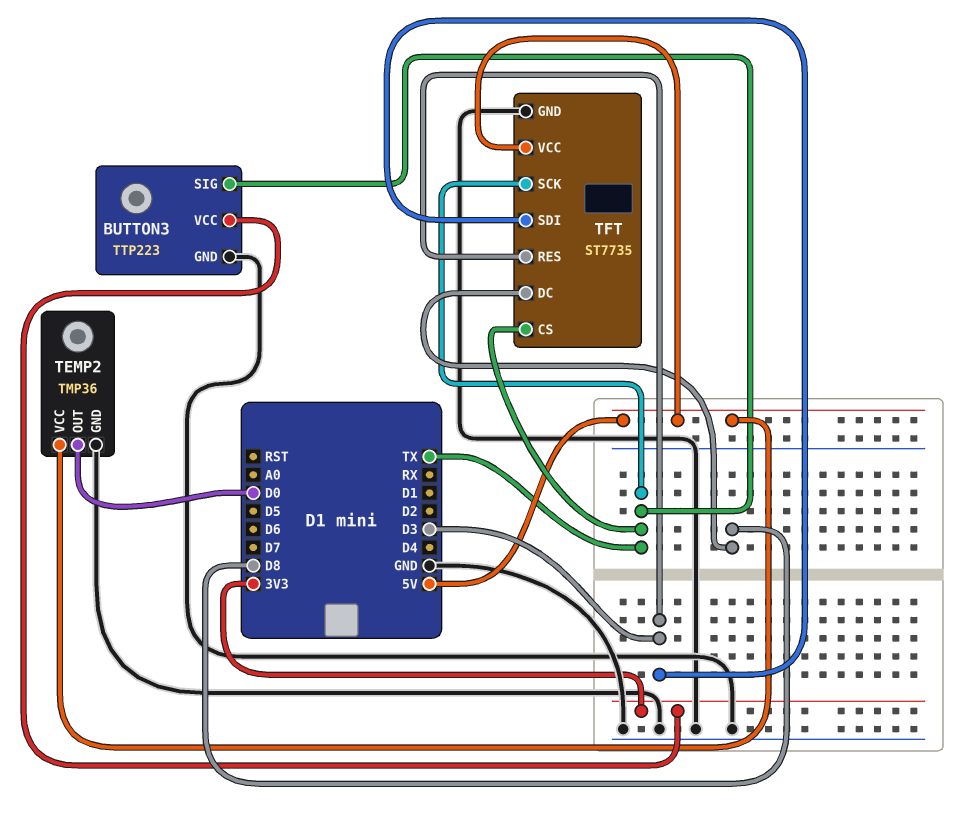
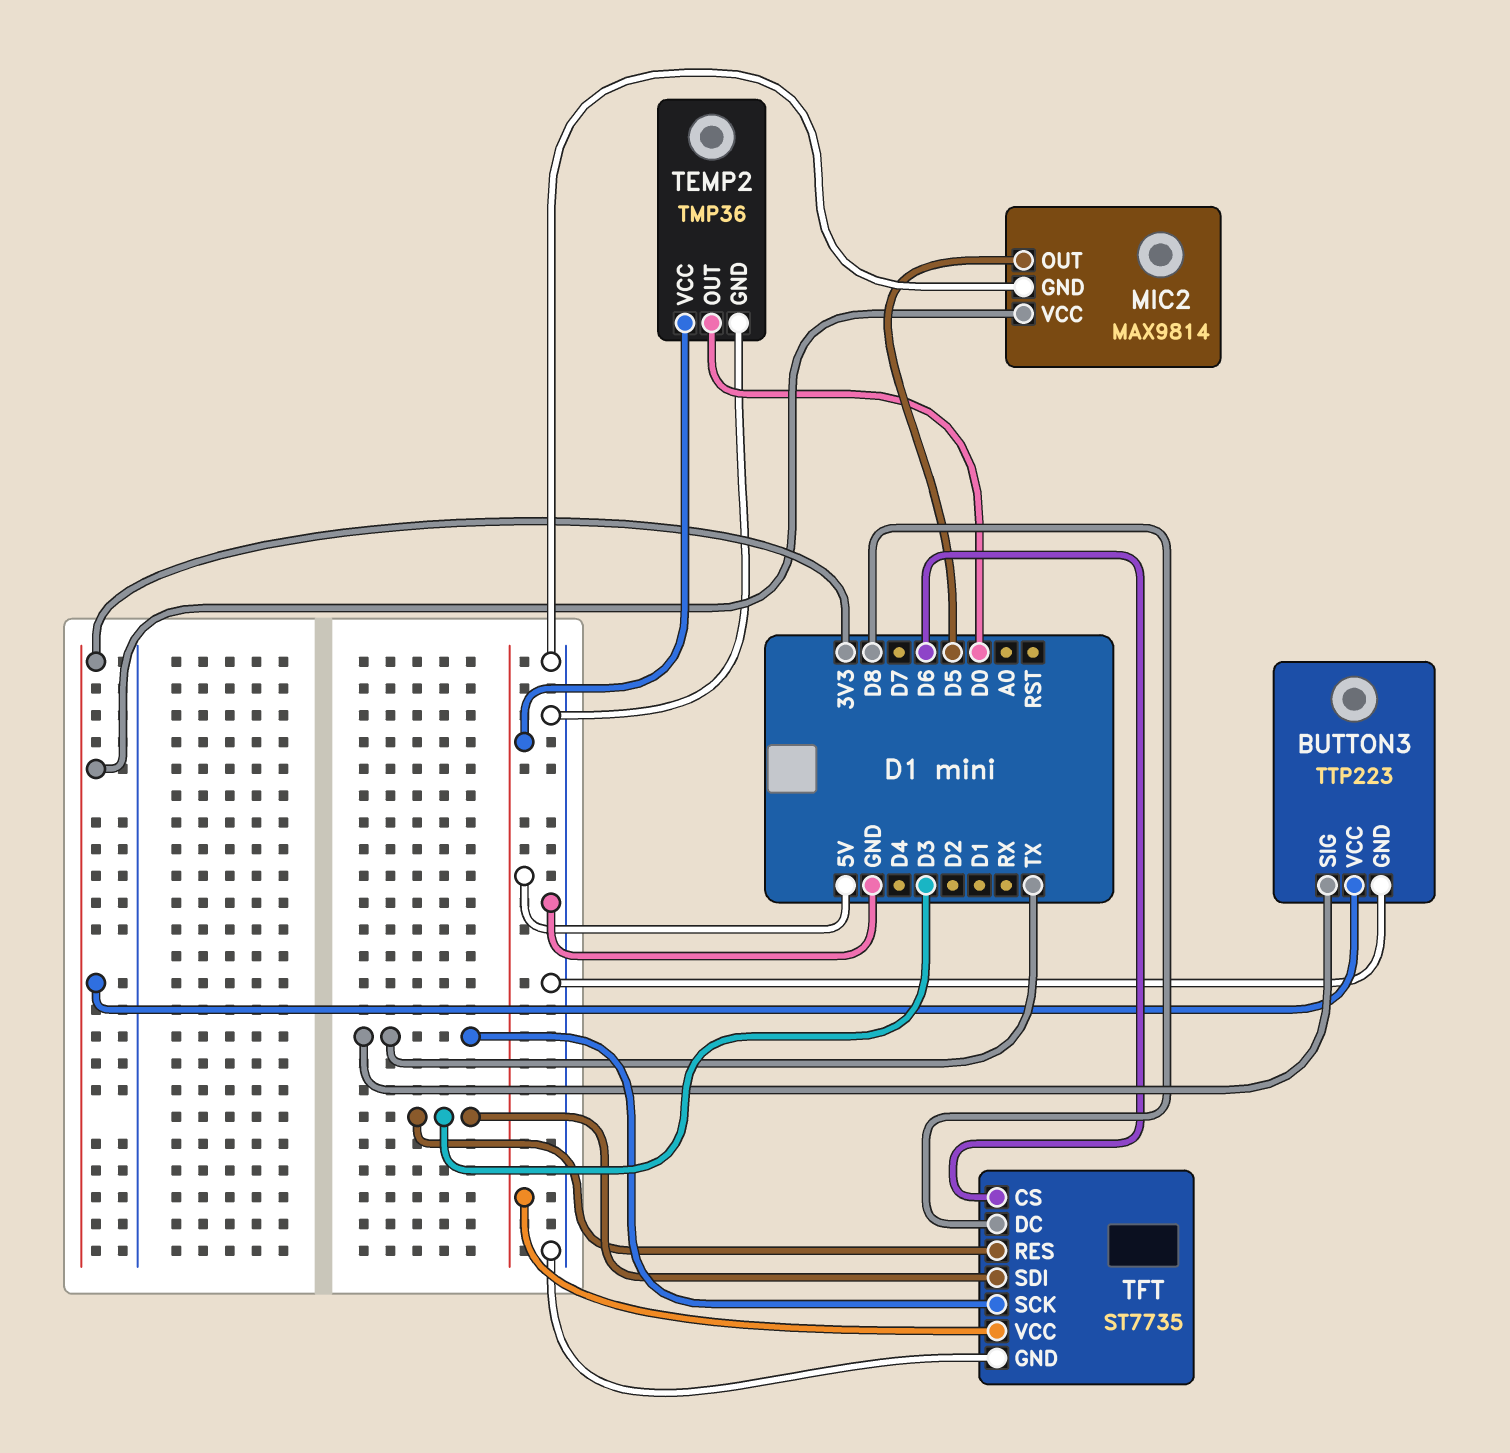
MIC2: none -> MAX9814
MIC2 pin GND: none -> GND
MIC2 pin OUT: none -> D5
MIC2 pin VCC: none -> 3V3
TFT pin CS: TX -> D6

